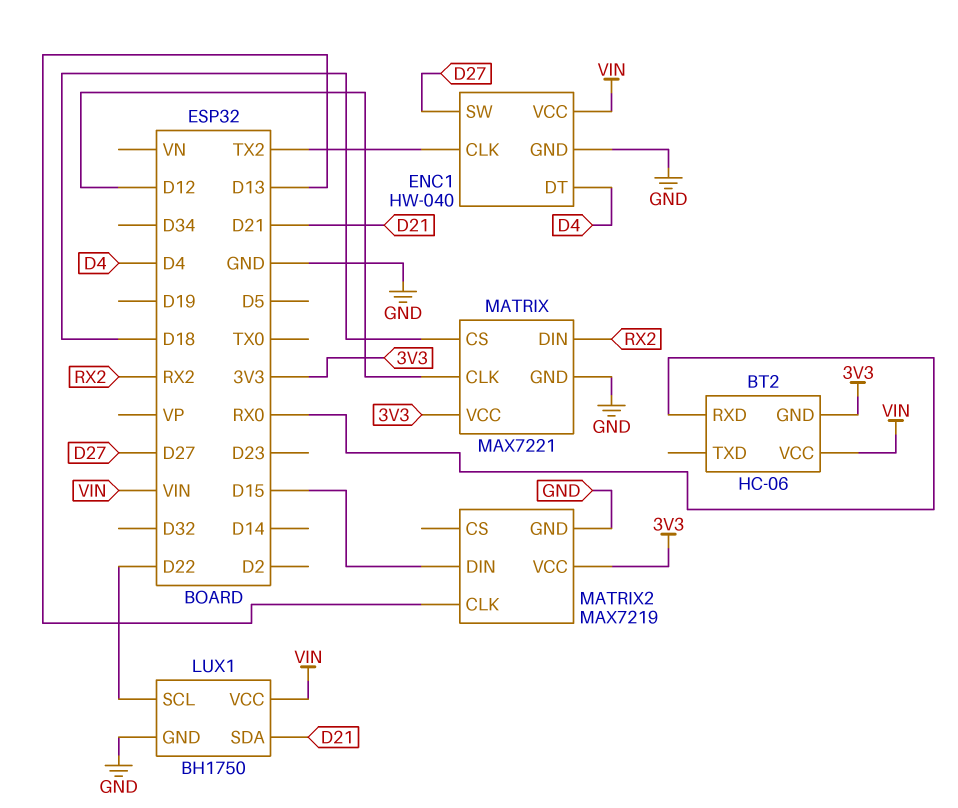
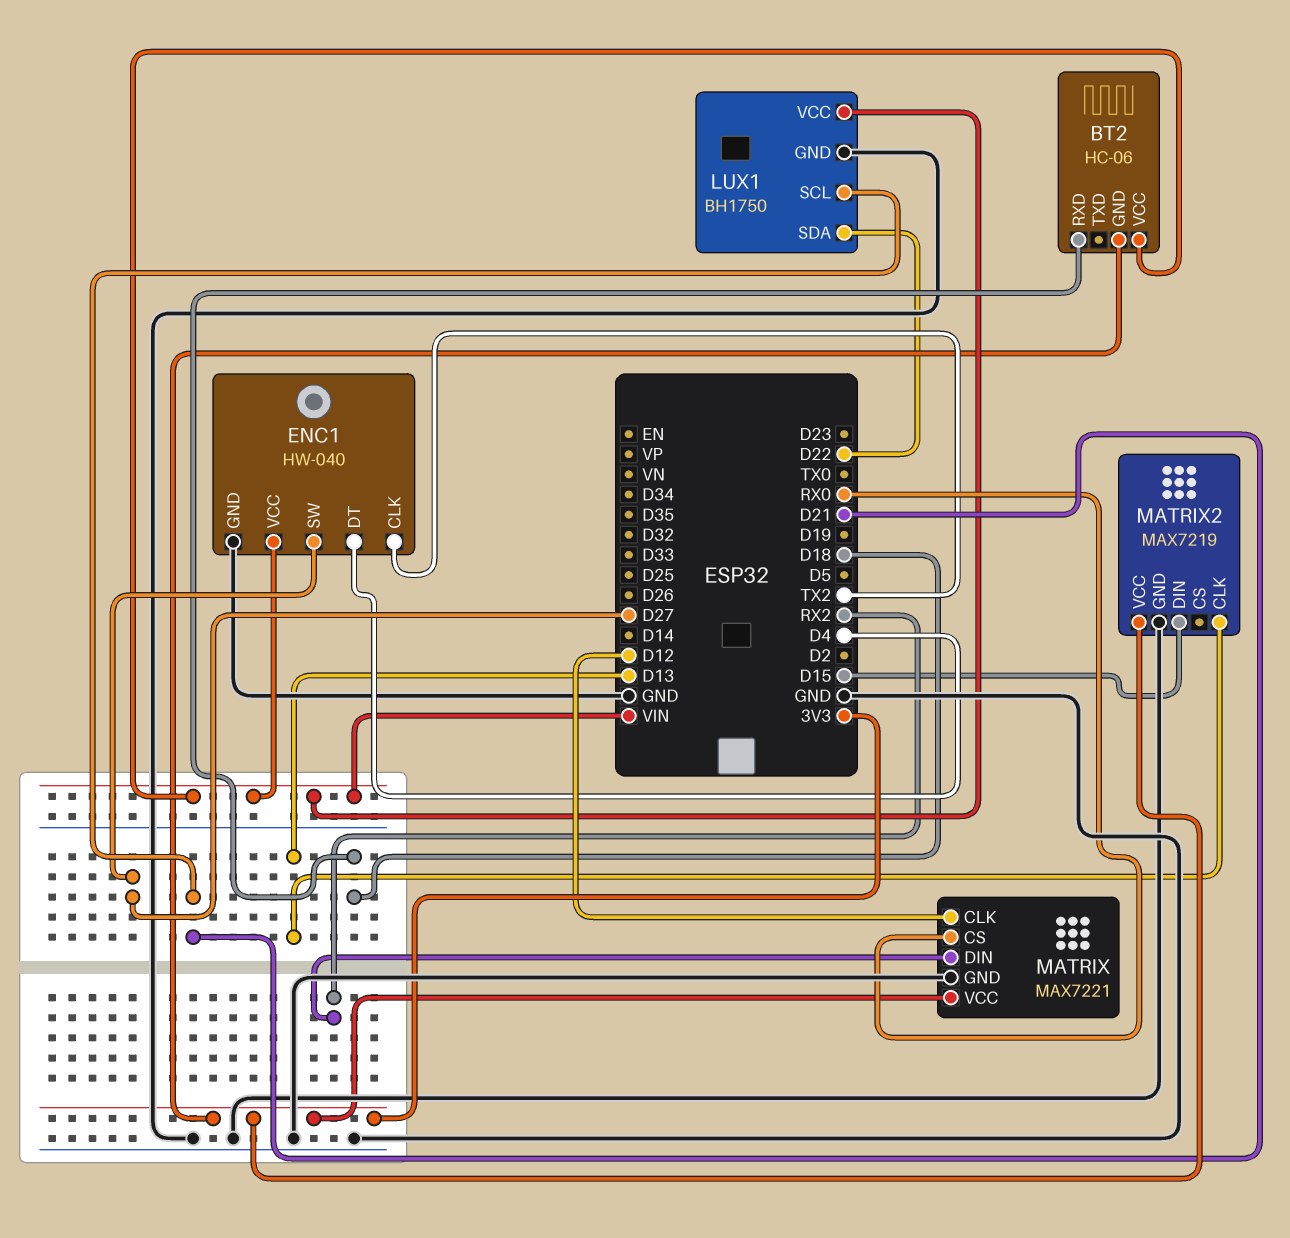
BT2 pin RXD: RX0 -> D18
LUX1 pin SCL: D22 -> D21
LUX1 pin SDA: D21 -> D22
MATRIX pin CS: D18 -> RX0

